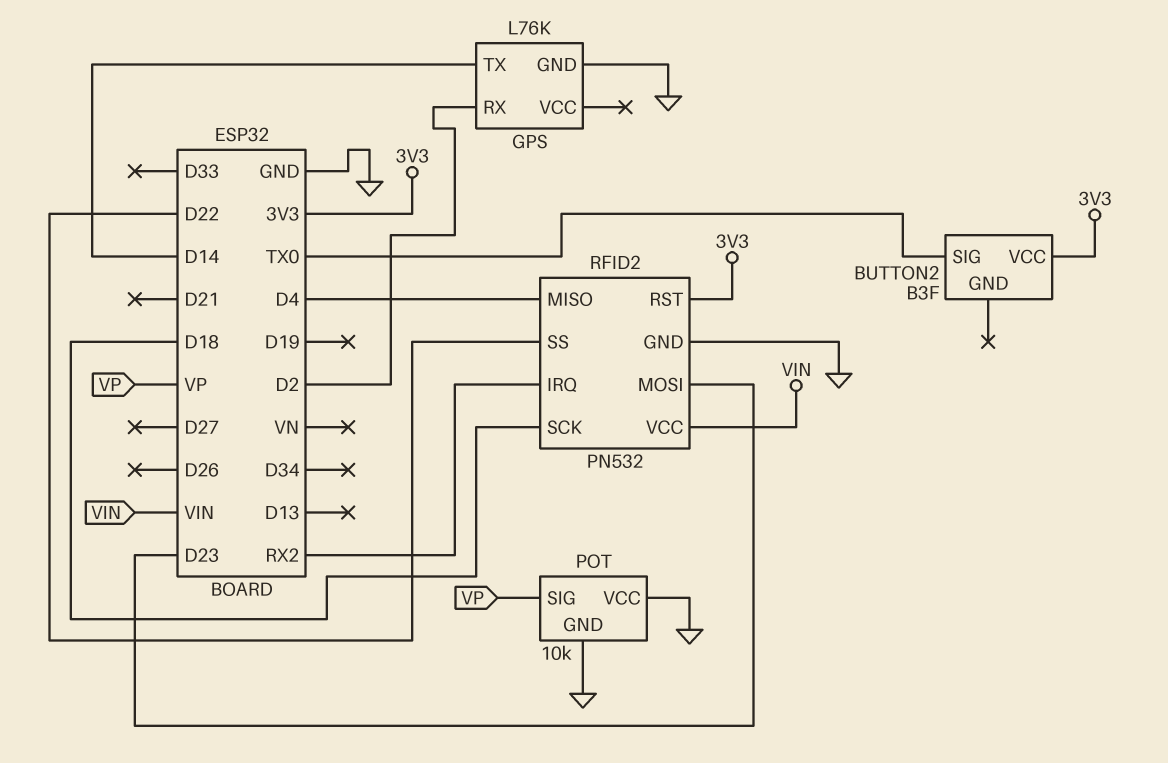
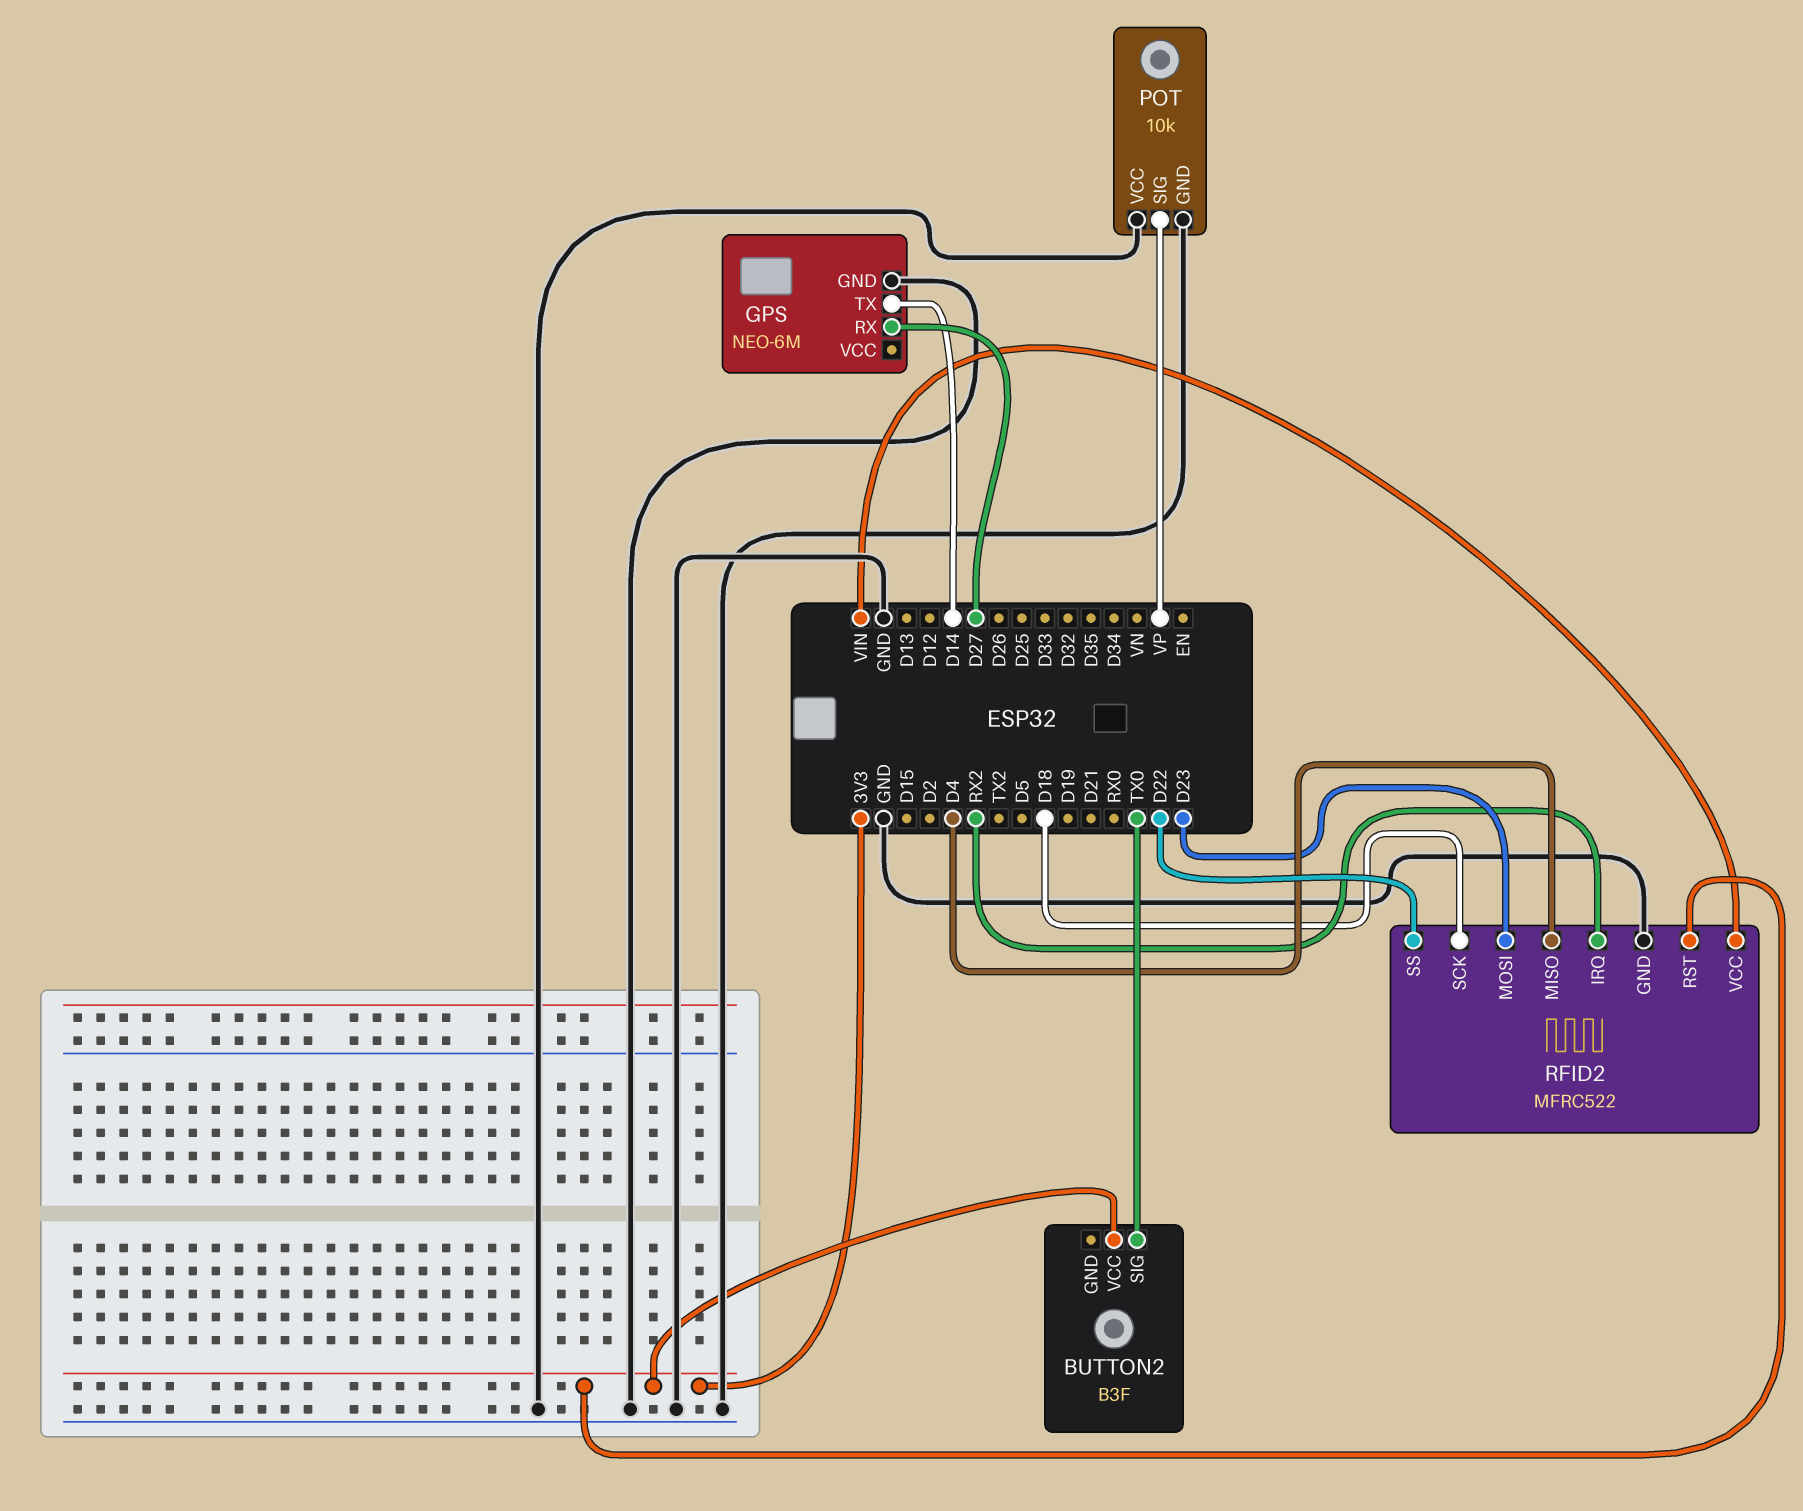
GPS: L76K -> NEO-6M
GPS pin RX: D2 -> D27
RFID2: PN532 -> MFRC522

